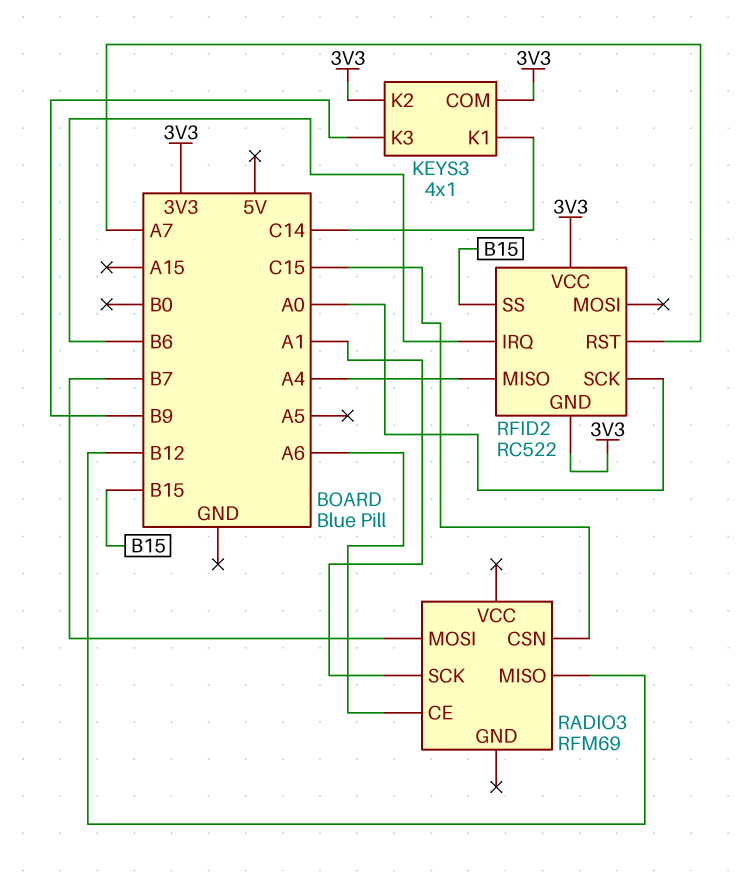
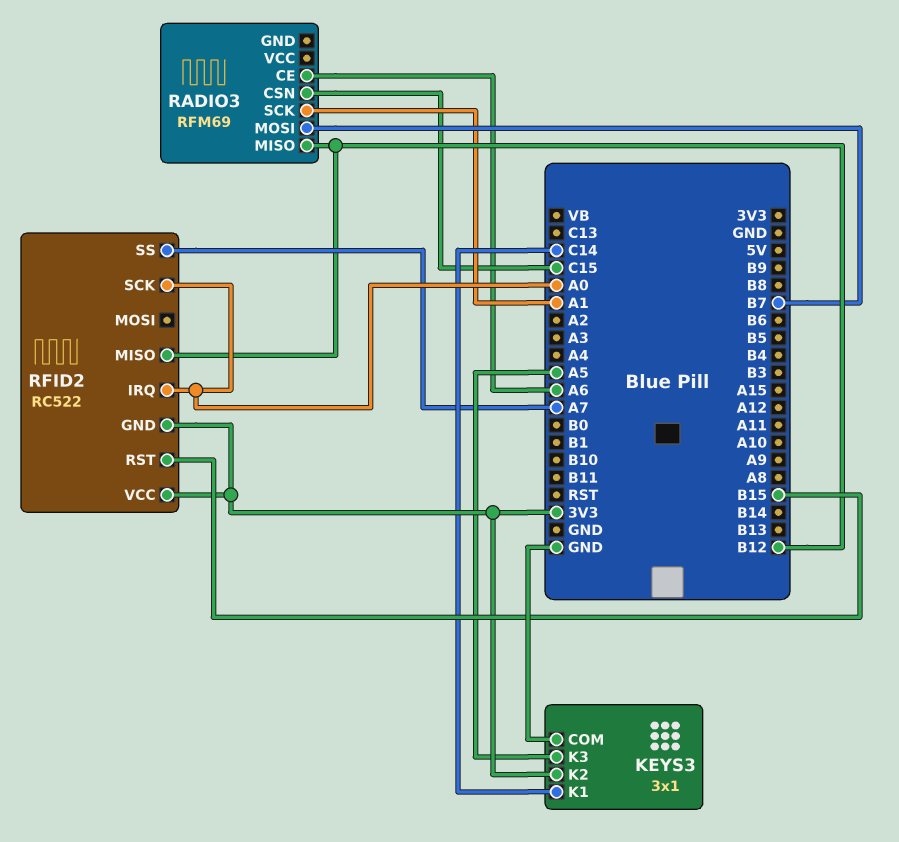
KEYS3: 4x1 -> 3x1
KEYS3 pin COM: 3V3 -> GND
KEYS3 pin K3: B9 -> A5
RFID2 pin IRQ: B6 -> A0
RFID2 pin MISO: A4 -> B12
RFID2 pin RST: A7 -> B15
RFID2 pin SS: B15 -> A7

